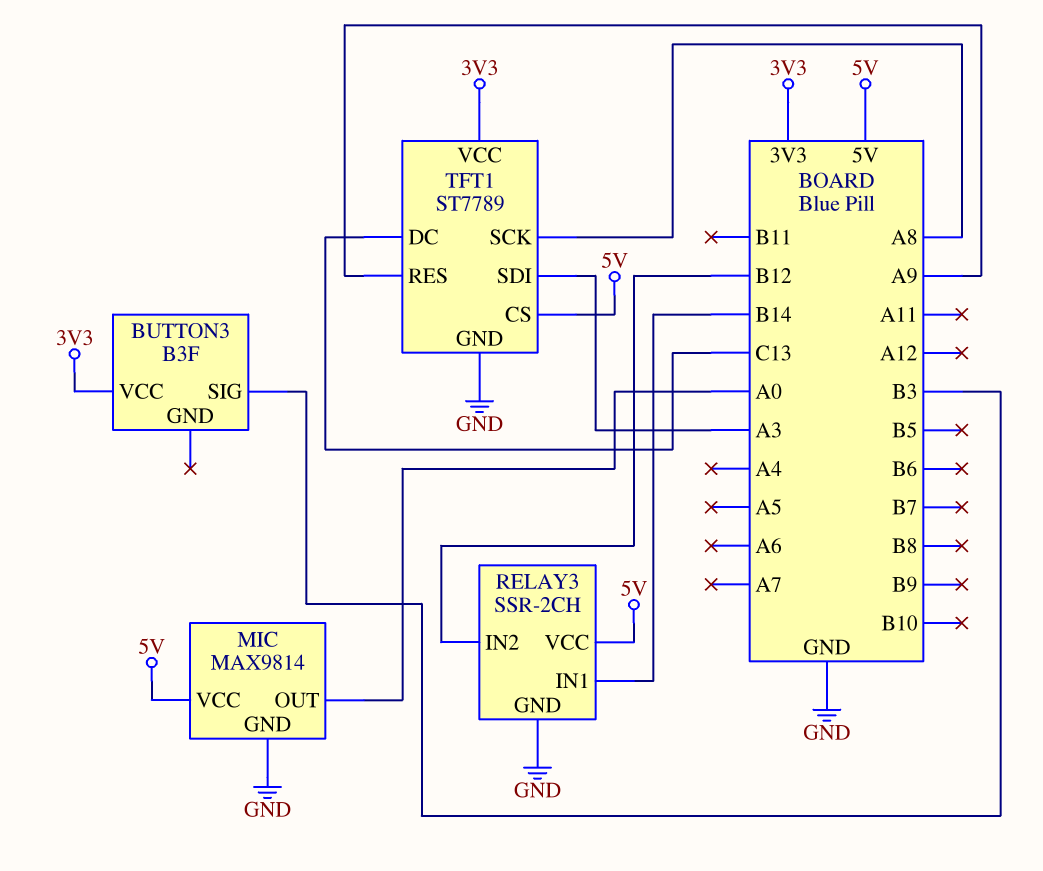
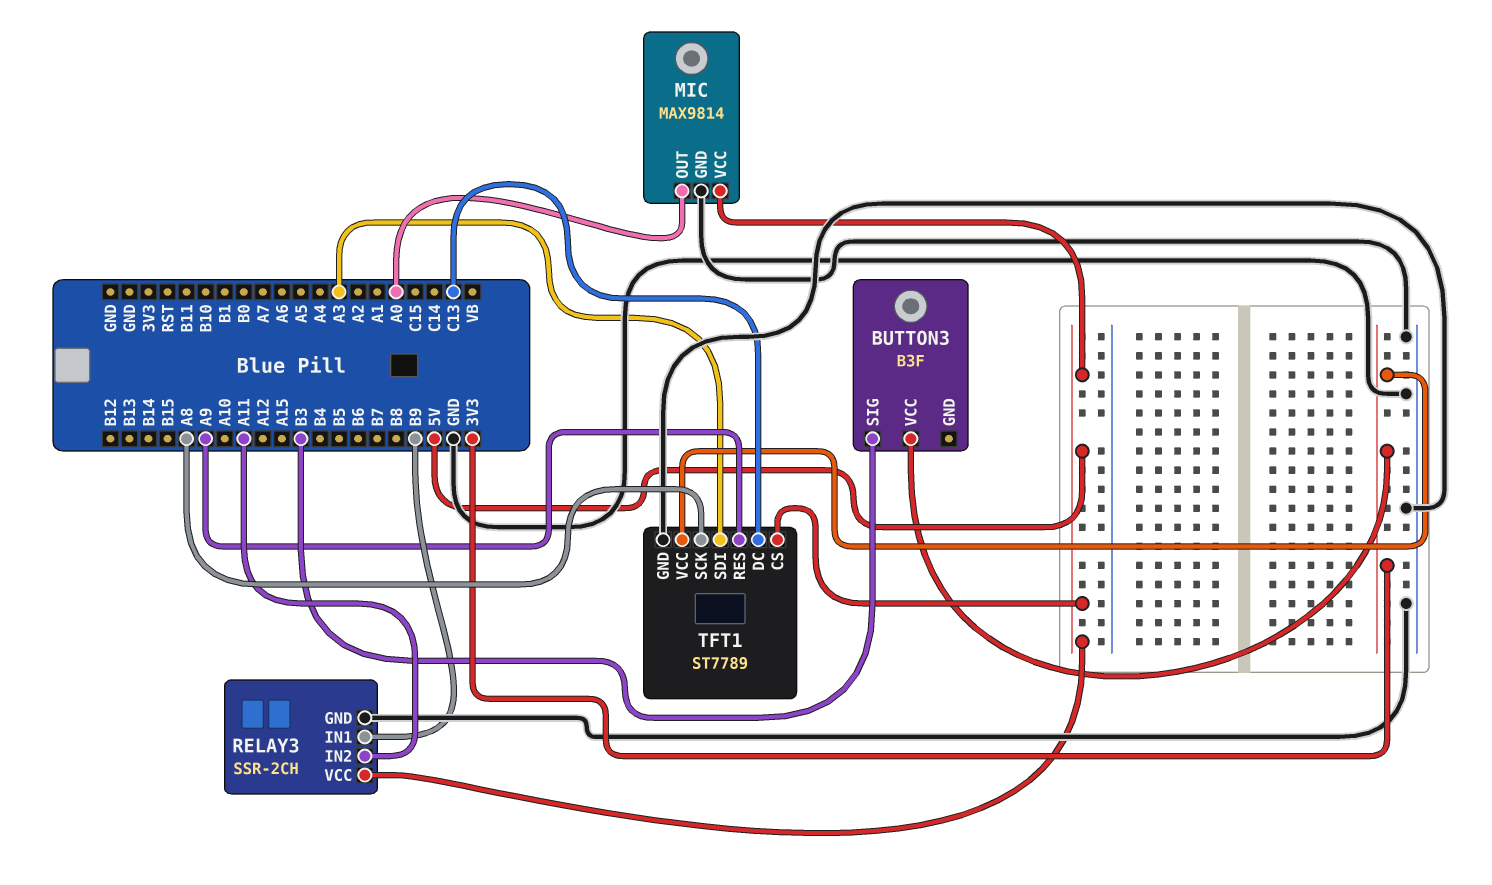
RELAY3 pin IN1: B14 -> B9
RELAY3 pin IN2: B12 -> A11

